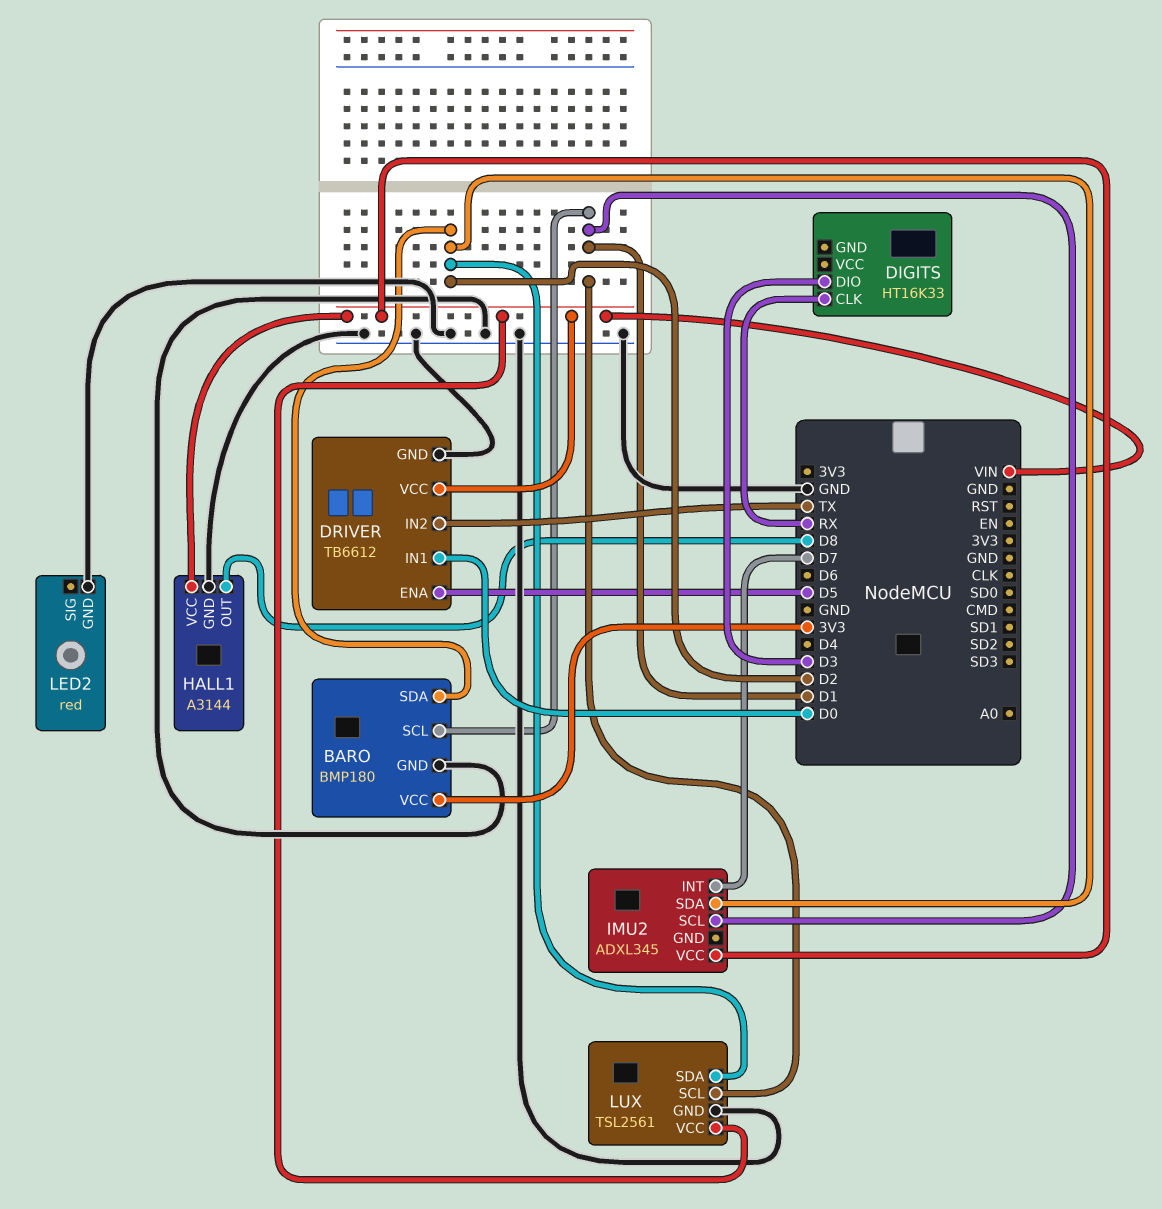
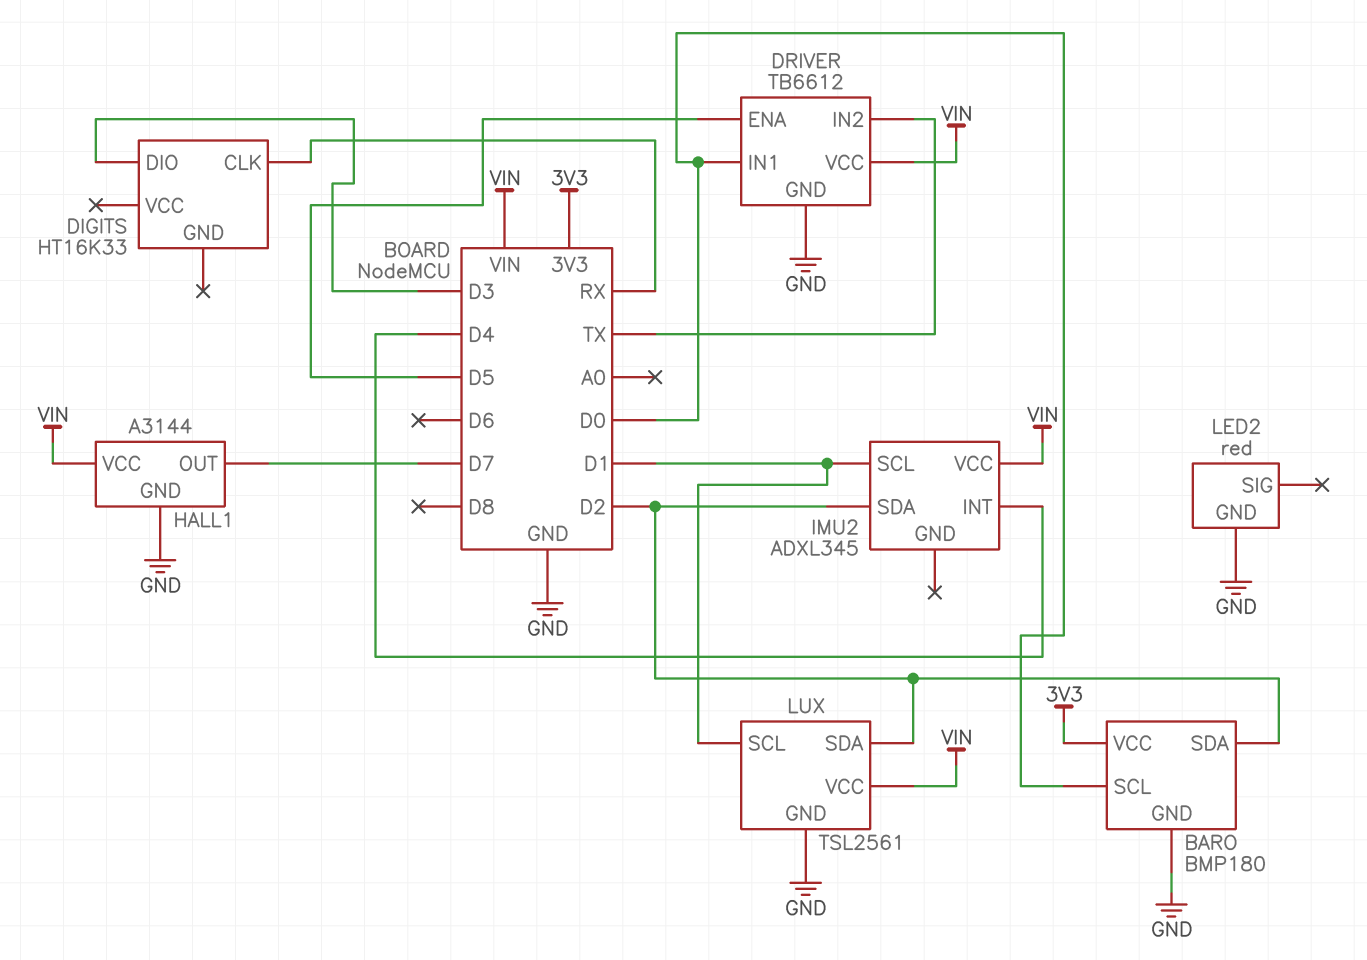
BARO pin SCL: D1 -> D0
HALL1 pin OUT: D8 -> D7
IMU2 pin INT: D7 -> D4

